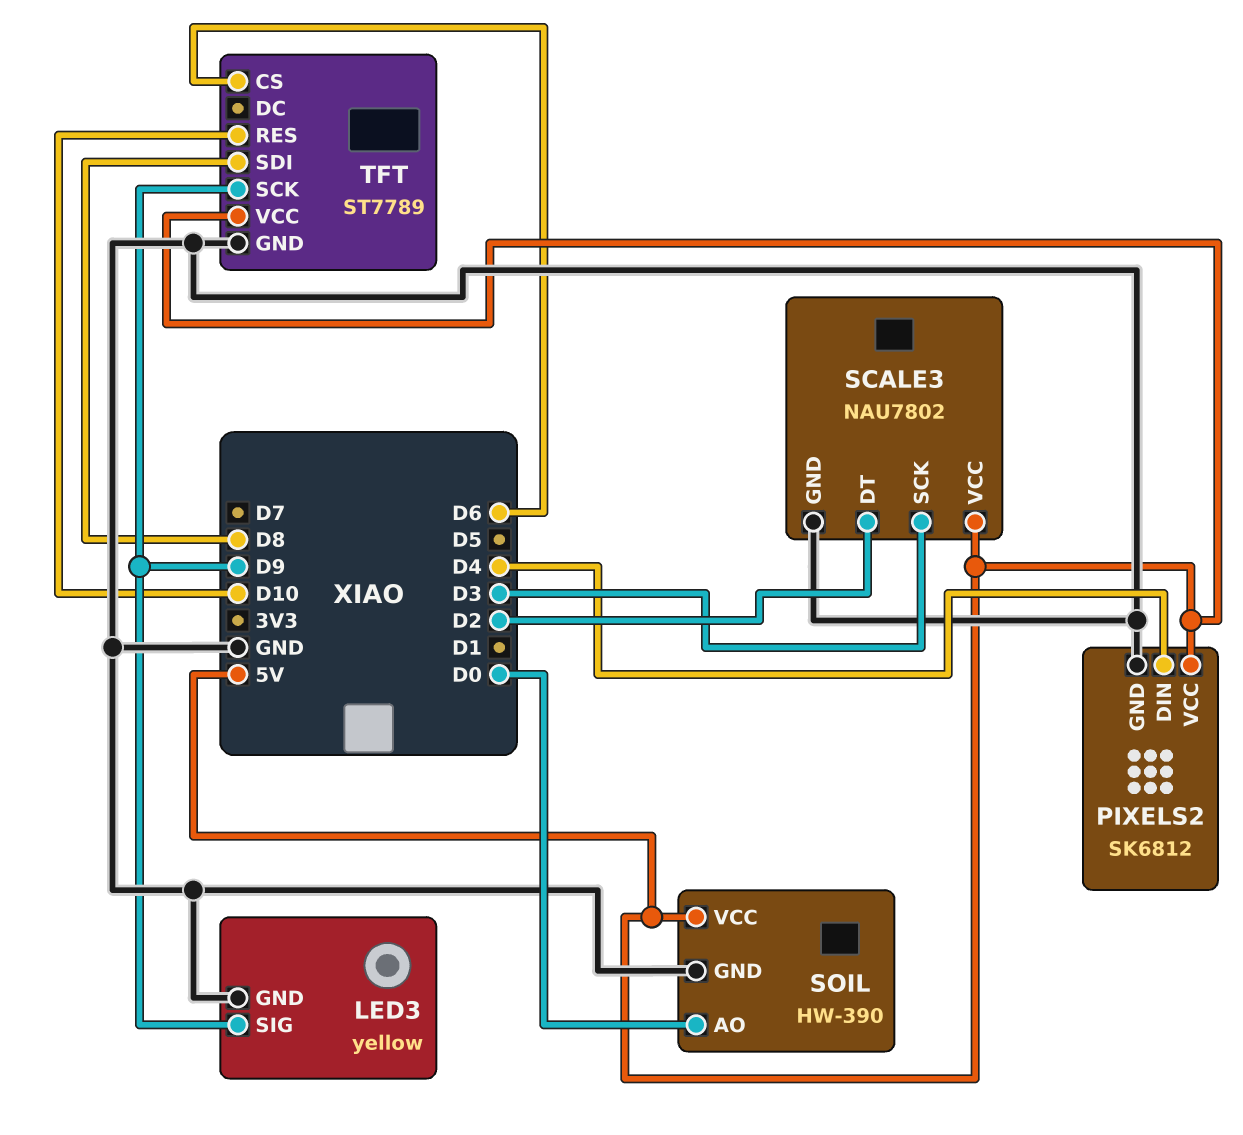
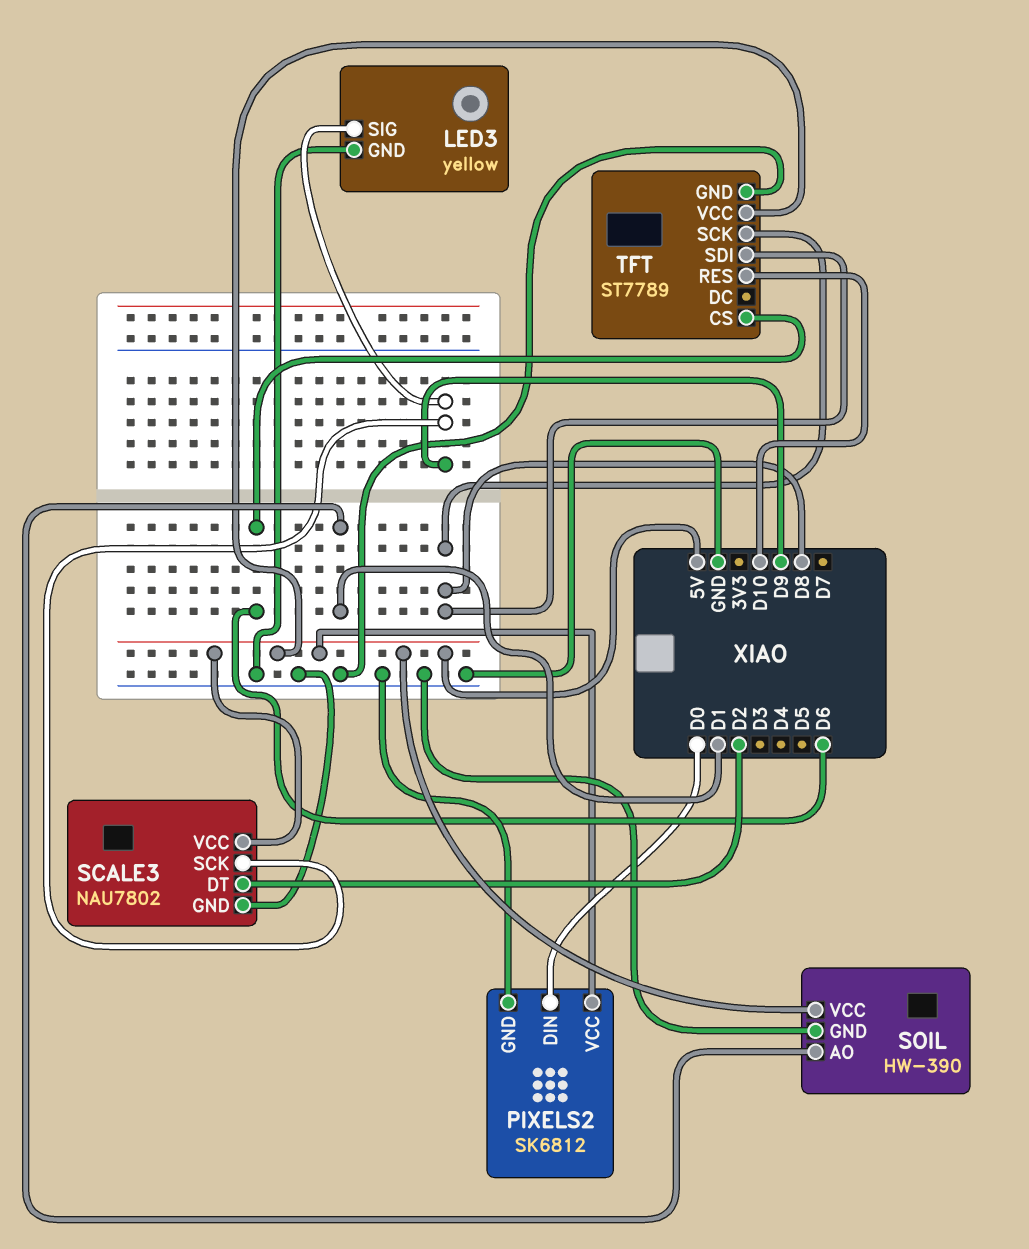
PIXELS2 pin DIN: D4 -> D0
SCALE3 pin SCK: D3 -> D9
SOIL pin AO: D0 -> D1
TFT pin SCK: D9 -> D8

